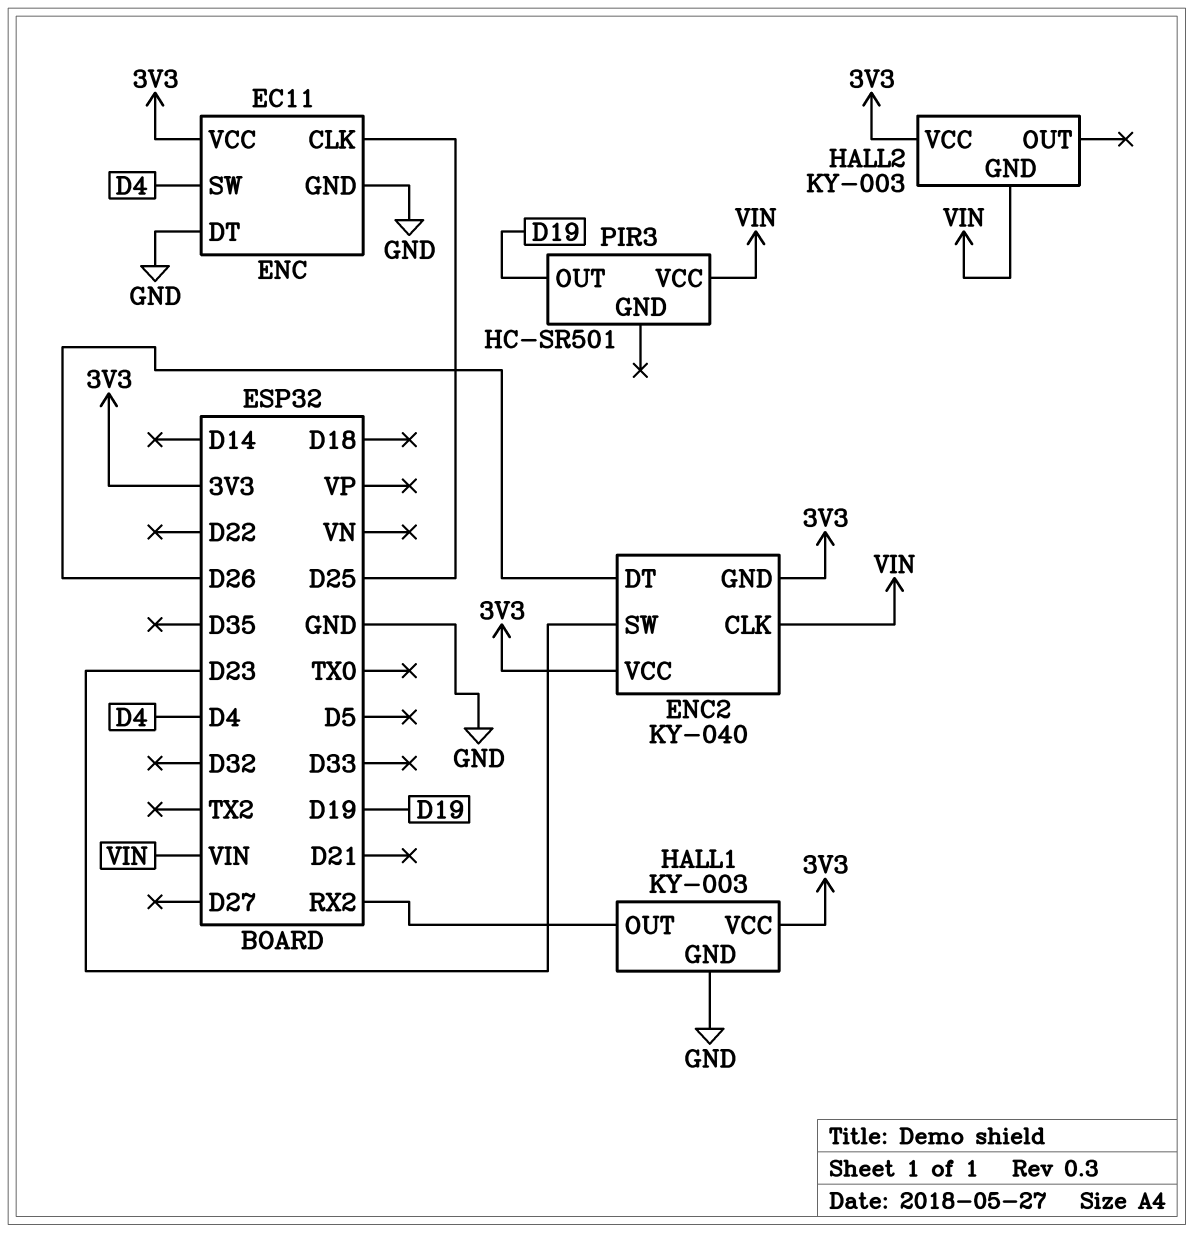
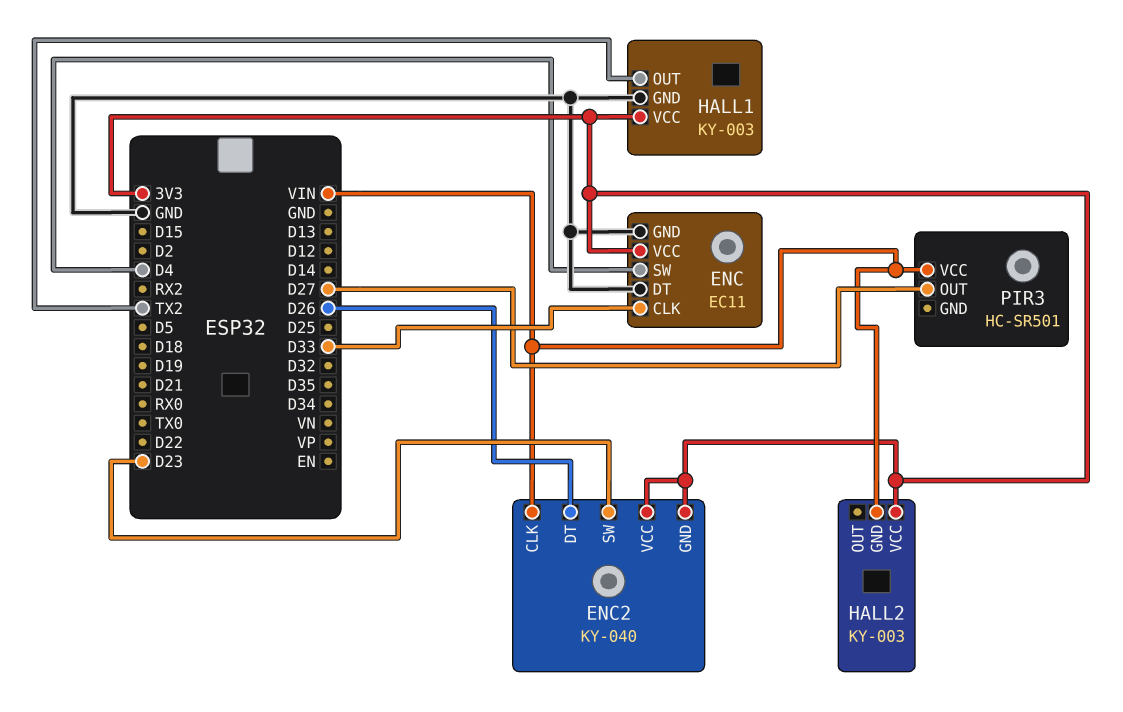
ENC pin CLK: D25 -> D33
HALL1 pin OUT: RX2 -> TX2
PIR3 pin OUT: D19 -> D27

